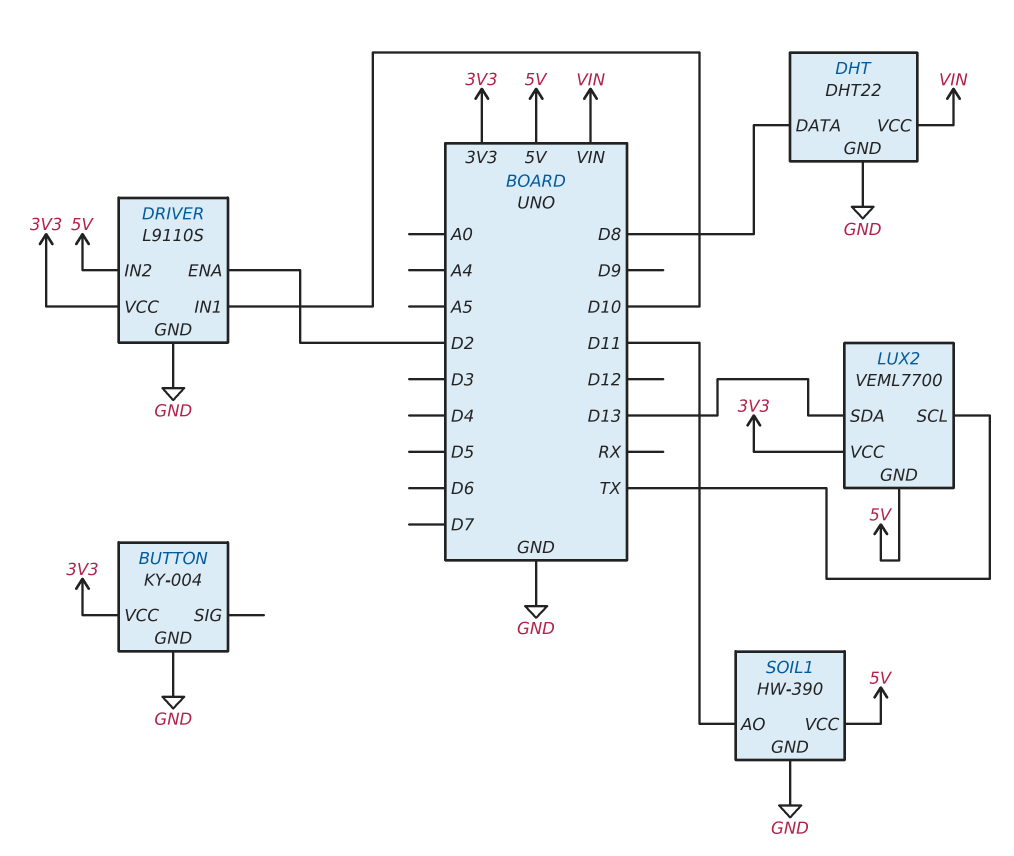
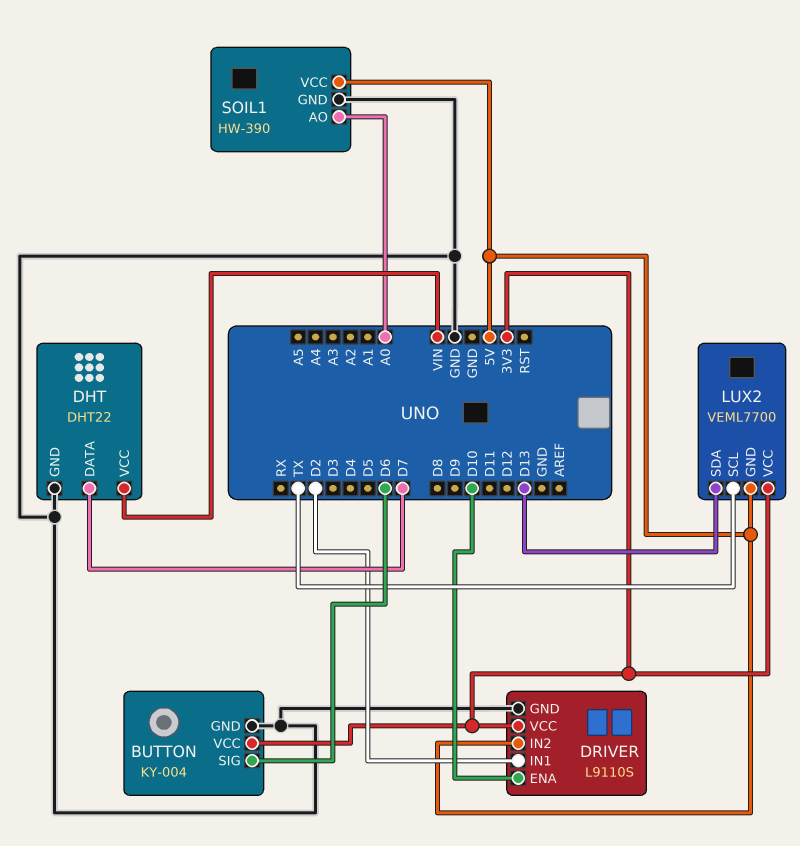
BUTTON pin SIG: none -> D6
DHT pin DATA: D8 -> D7
DRIVER pin ENA: D2 -> D10
DRIVER pin IN1: D10 -> D2
SOIL1 pin AO: D11 -> A0

